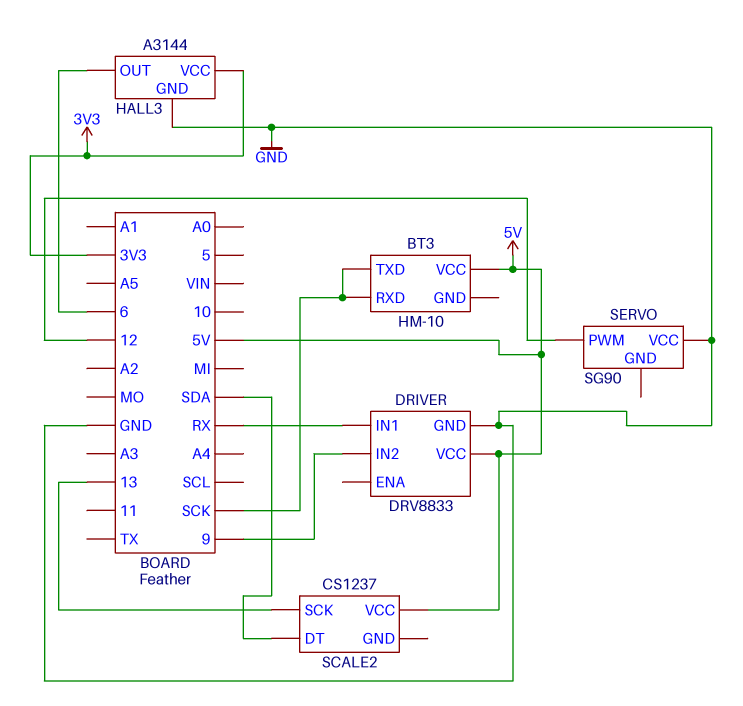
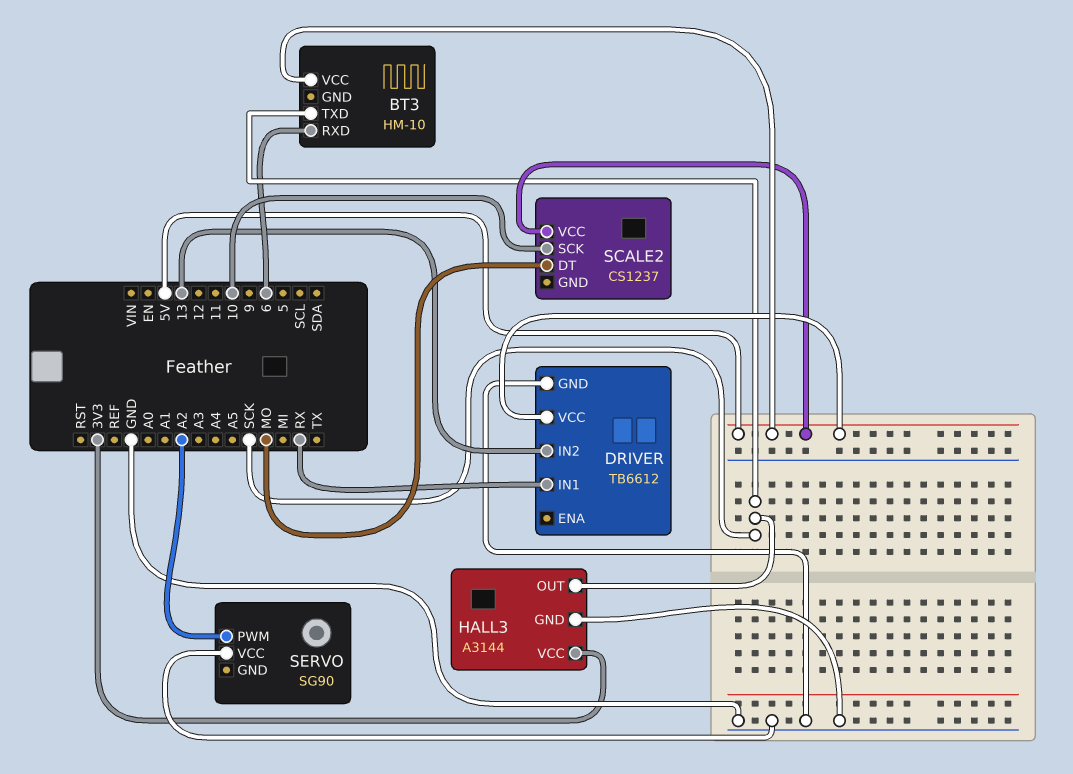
BT3 pin RXD: SCK -> 6
DRIVER: DRV8833 -> TB6612
DRIVER pin IN2: 9 -> 13
HALL3 pin OUT: 6 -> SCK
SCALE2 pin DT: SDA -> MO
SCALE2 pin SCK: 13 -> 10
SERVO pin PWM: 12 -> A2

